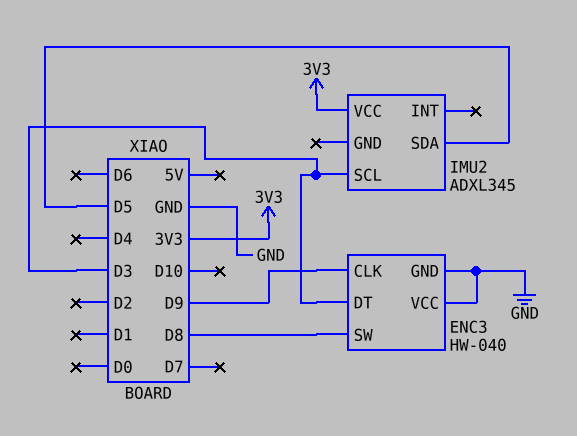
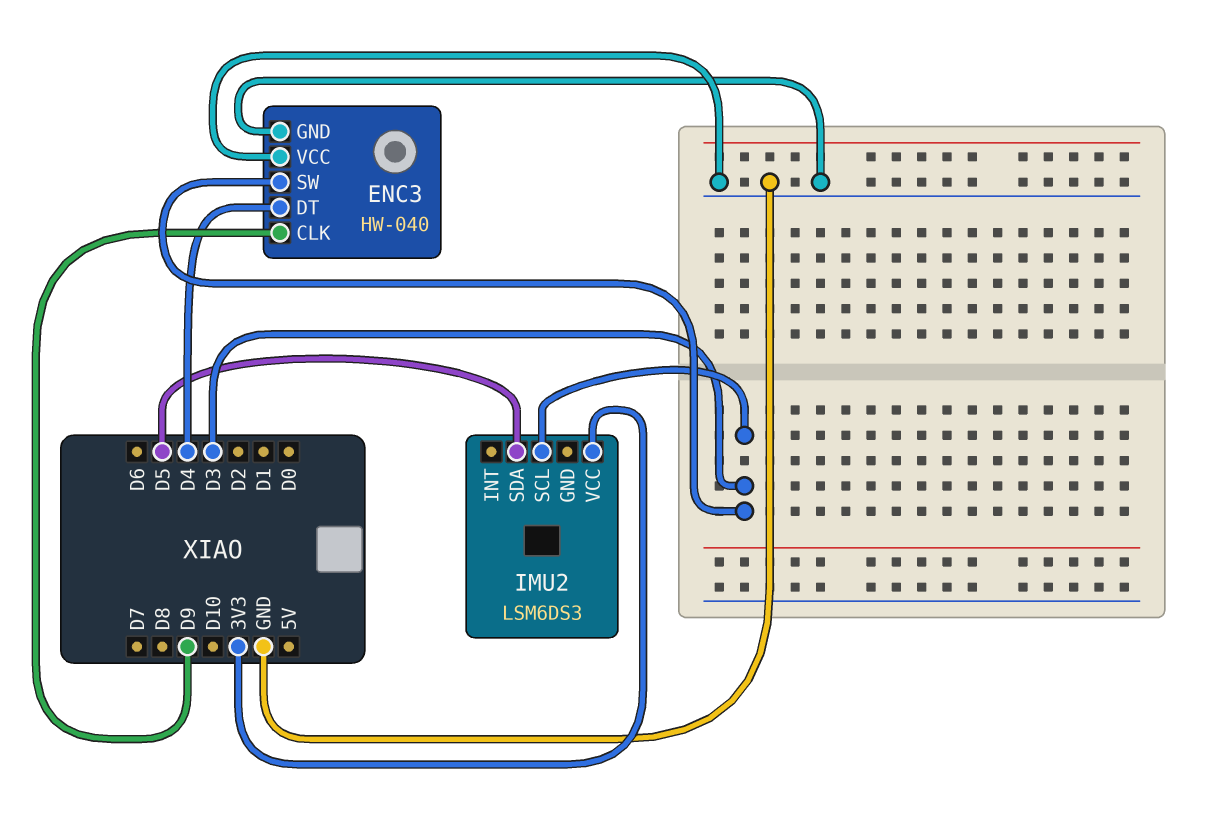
ENC3 pin DT: D3 -> D4
ENC3 pin SW: D8 -> D3
IMU2: ADXL345 -> LSM6DS3

